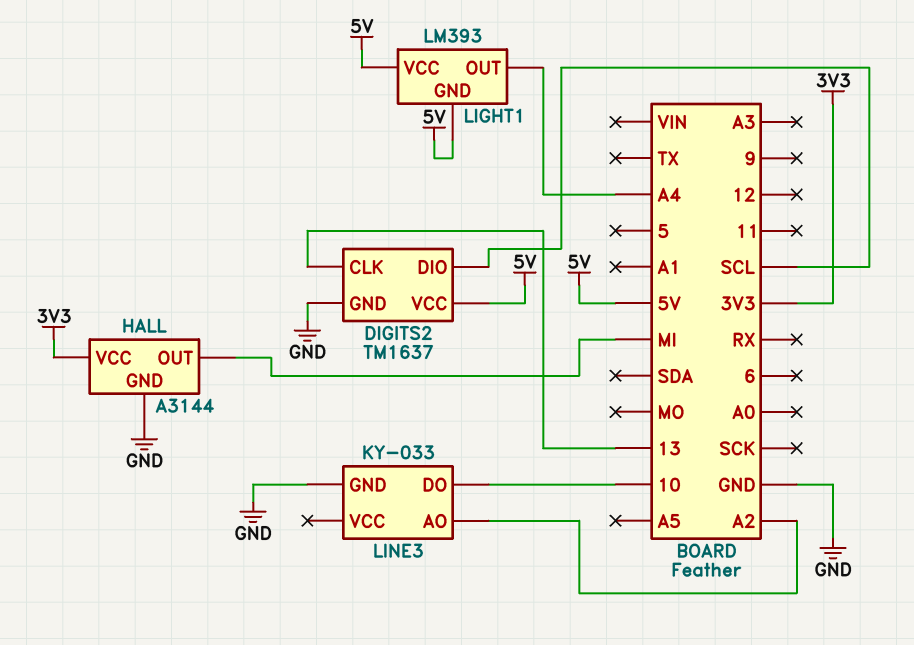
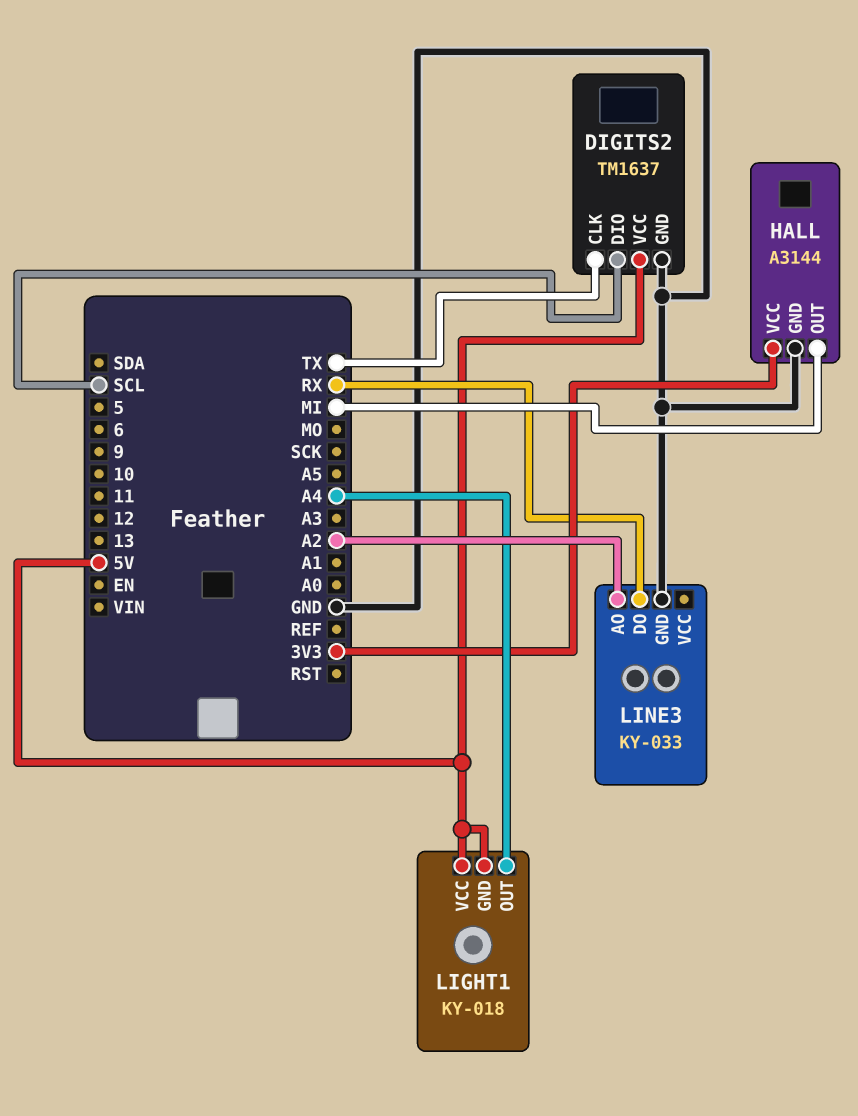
DIGITS2 pin CLK: 13 -> TX
LIGHT1: LM393 -> KY-018
LINE3 pin DO: 10 -> RX

